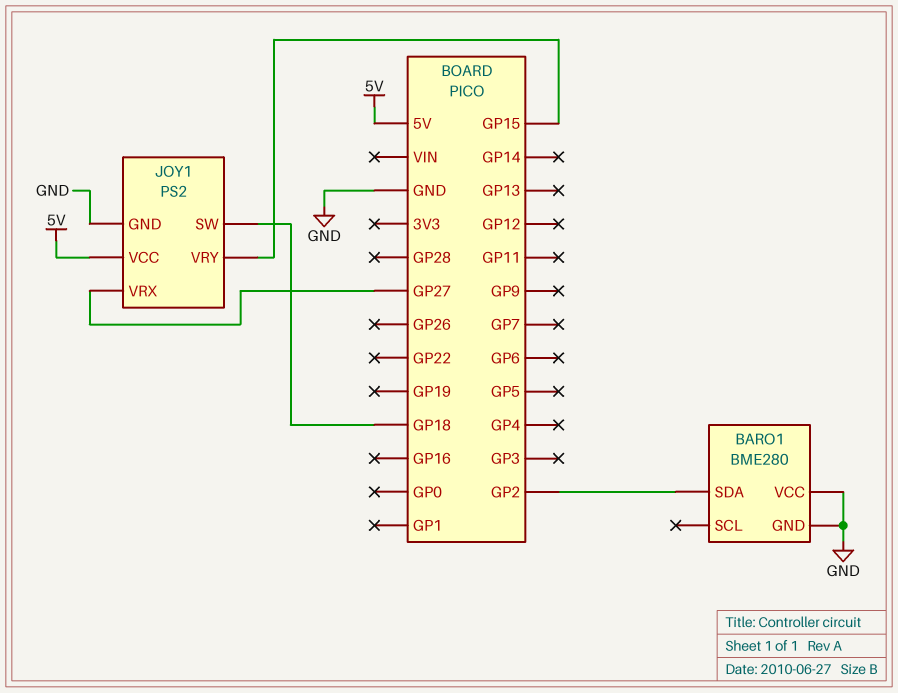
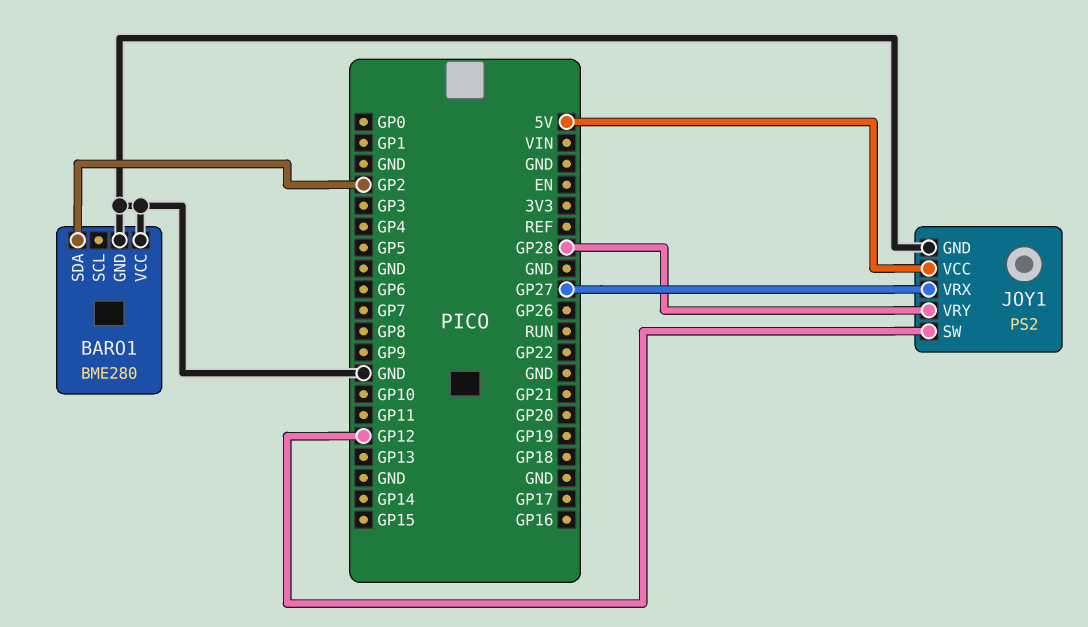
JOY1 pin SW: GP18 -> GP12
JOY1 pin VRY: GP15 -> GP28

